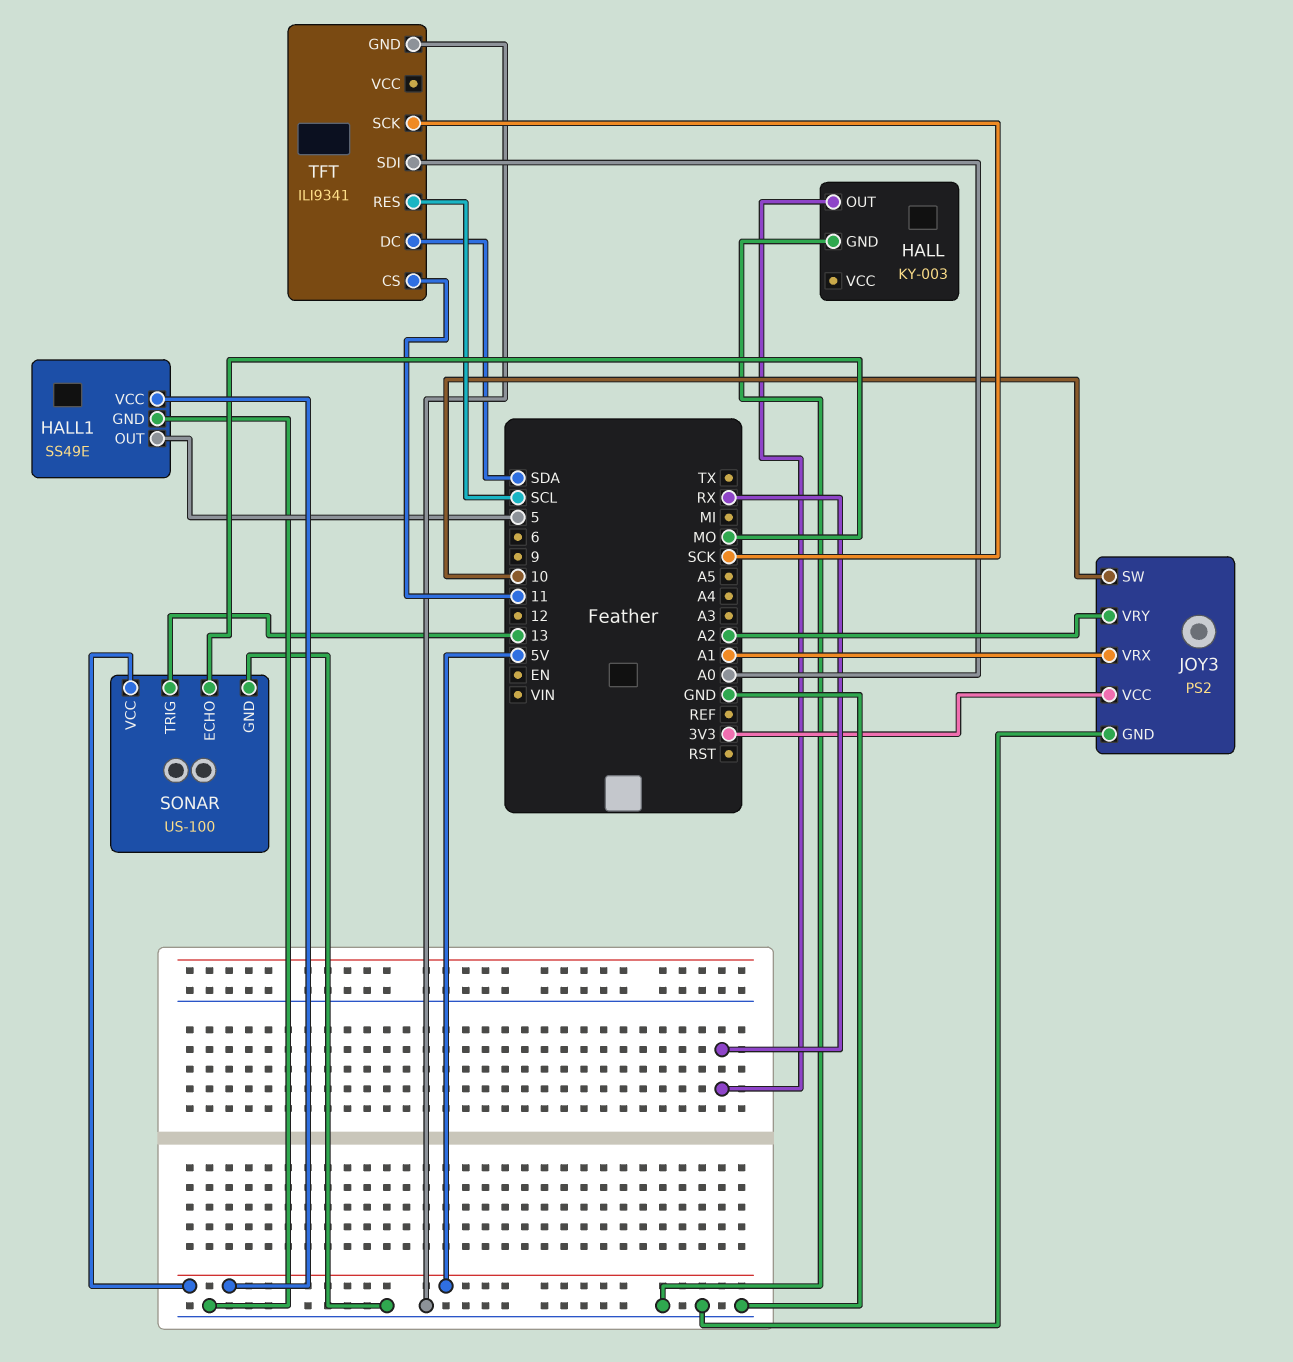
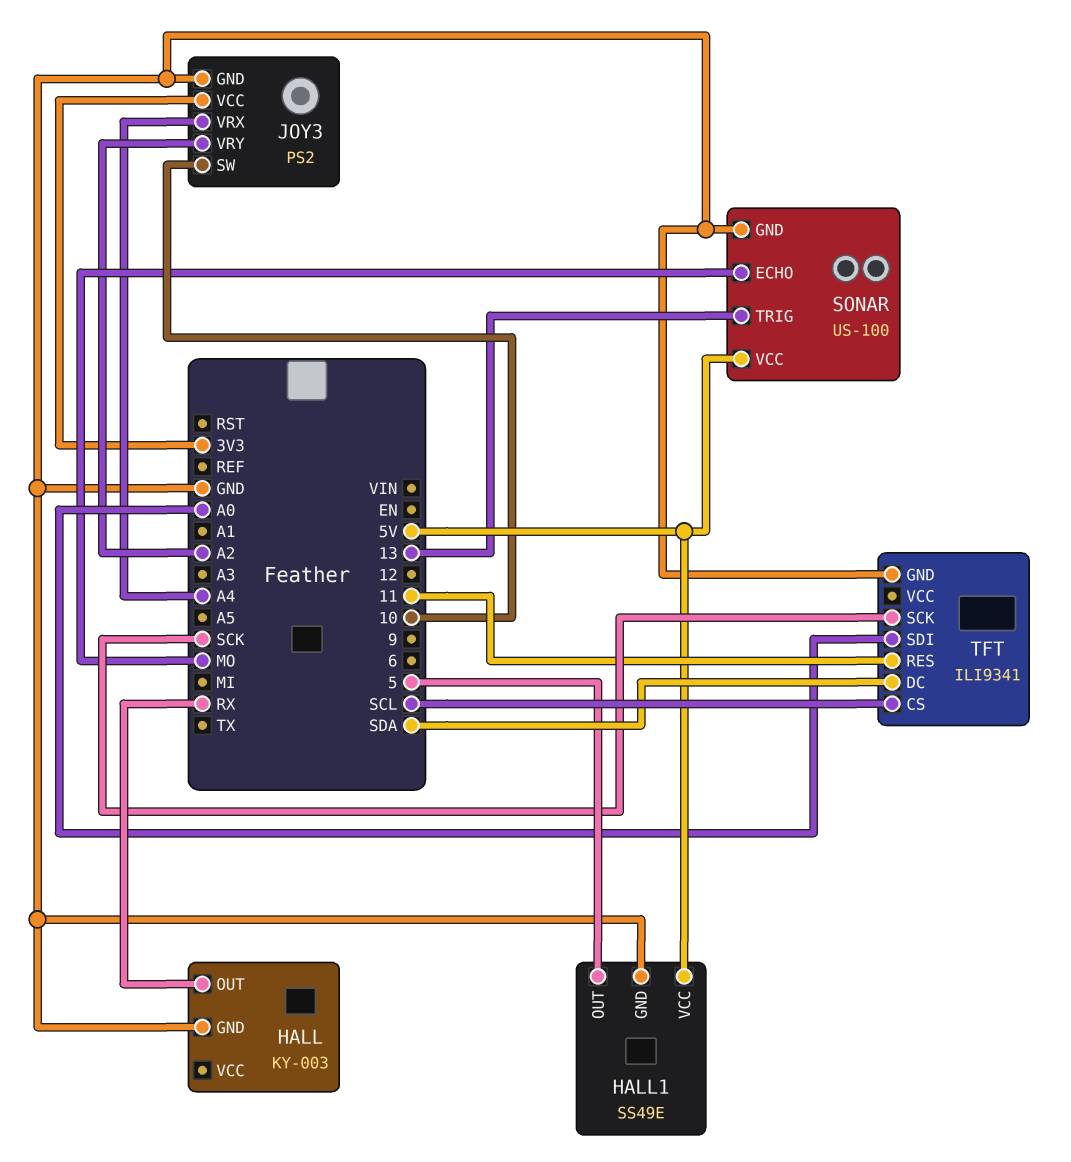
JOY3 pin VRX: A1 -> A4
TFT pin CS: 11 -> SCL
TFT pin RES: SCL -> 11

